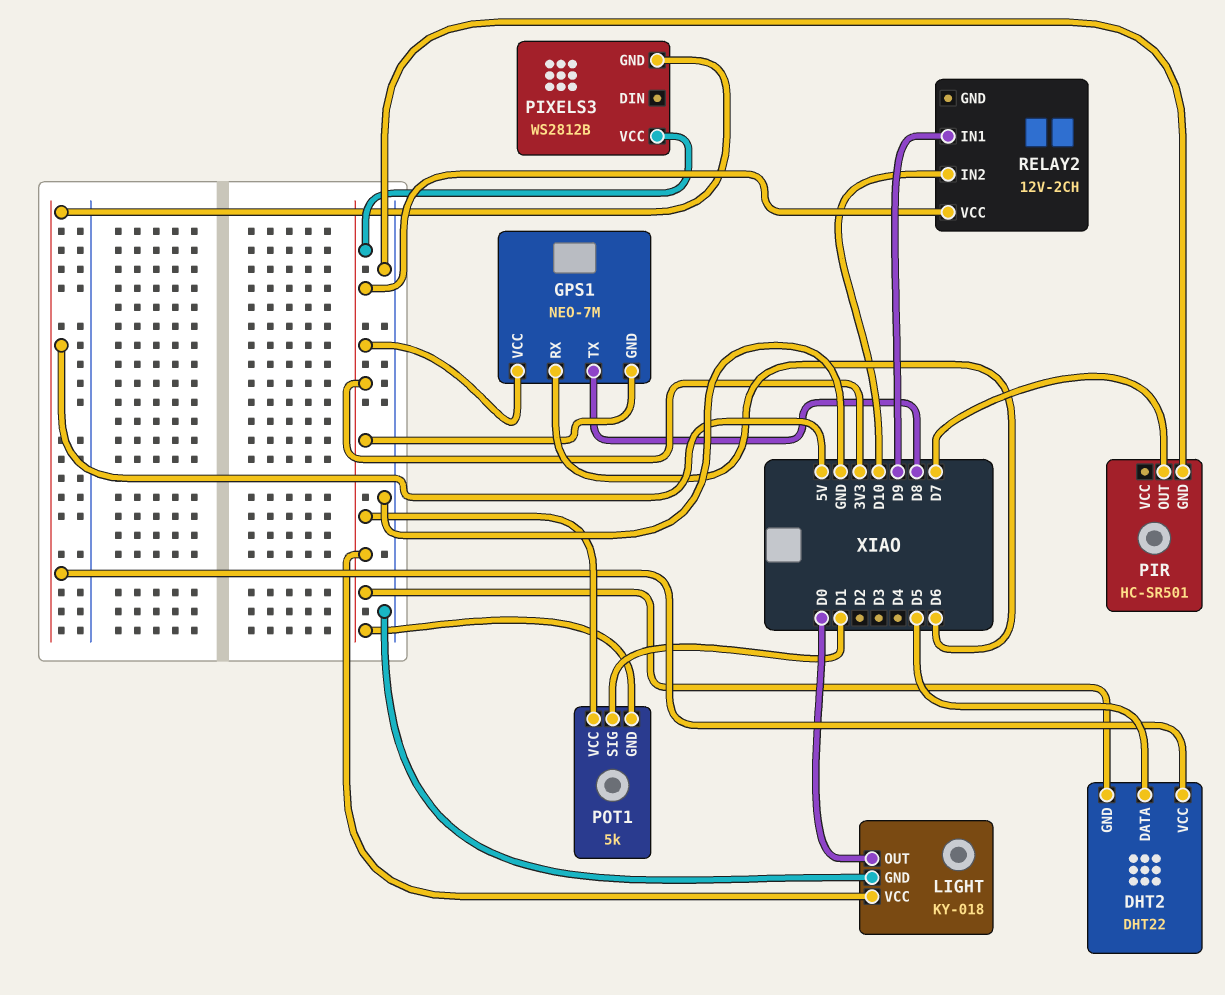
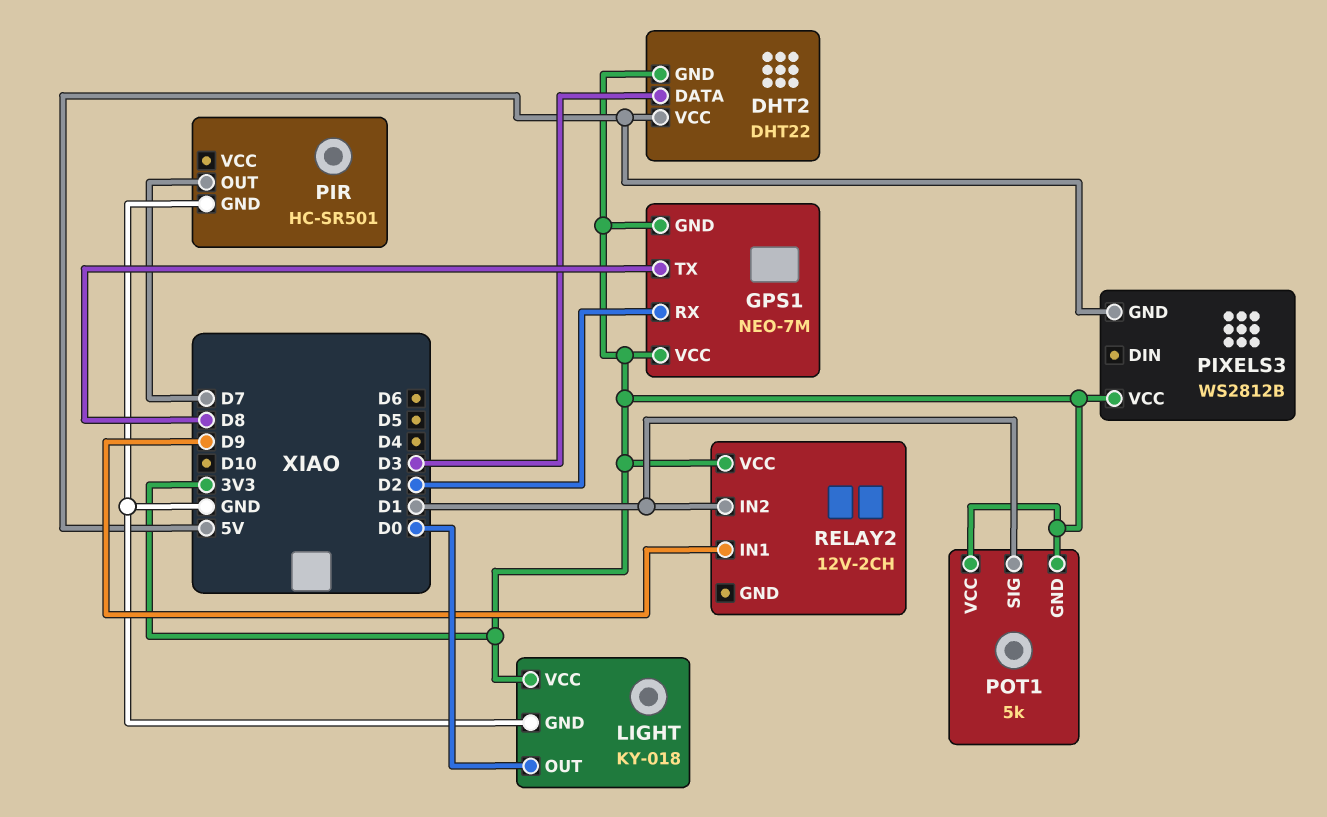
DHT2 pin DATA: D5 -> D3
GPS1 pin RX: D6 -> D2
RELAY2 pin IN2: D10 -> D1

